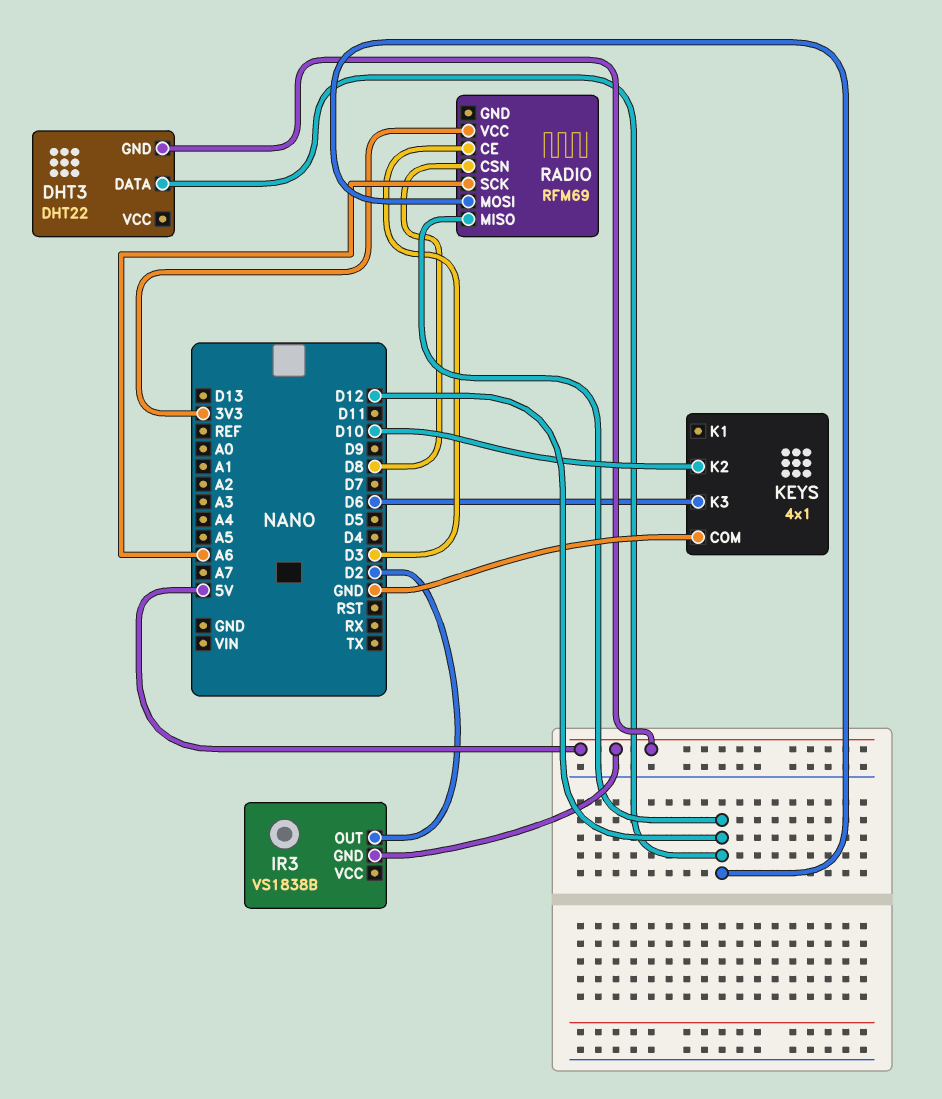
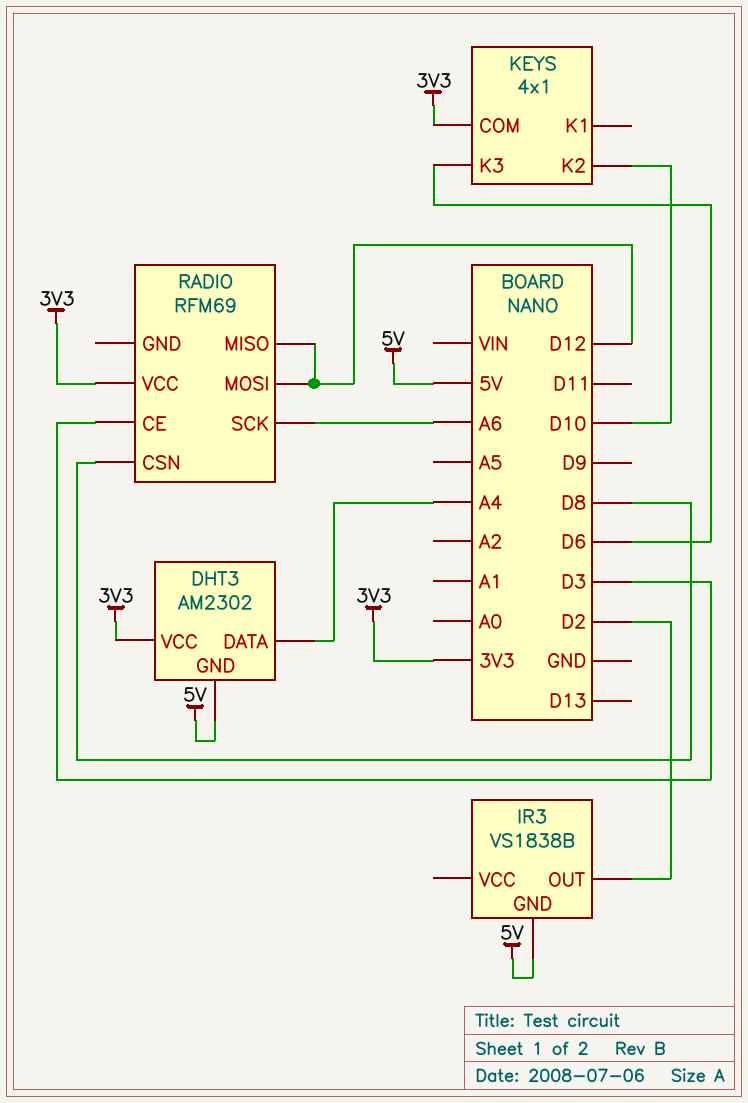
DHT3: DHT22 -> AM2302
DHT3 pin DATA: D12 -> A4
DHT3 pin VCC: none -> 3V3
KEYS pin COM: GND -> 3V3

